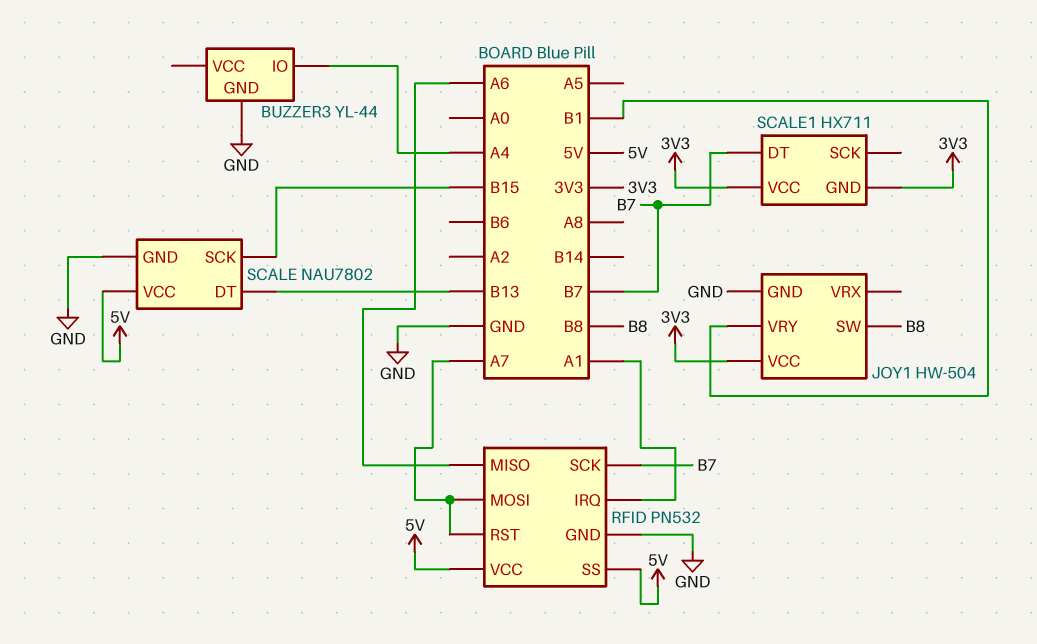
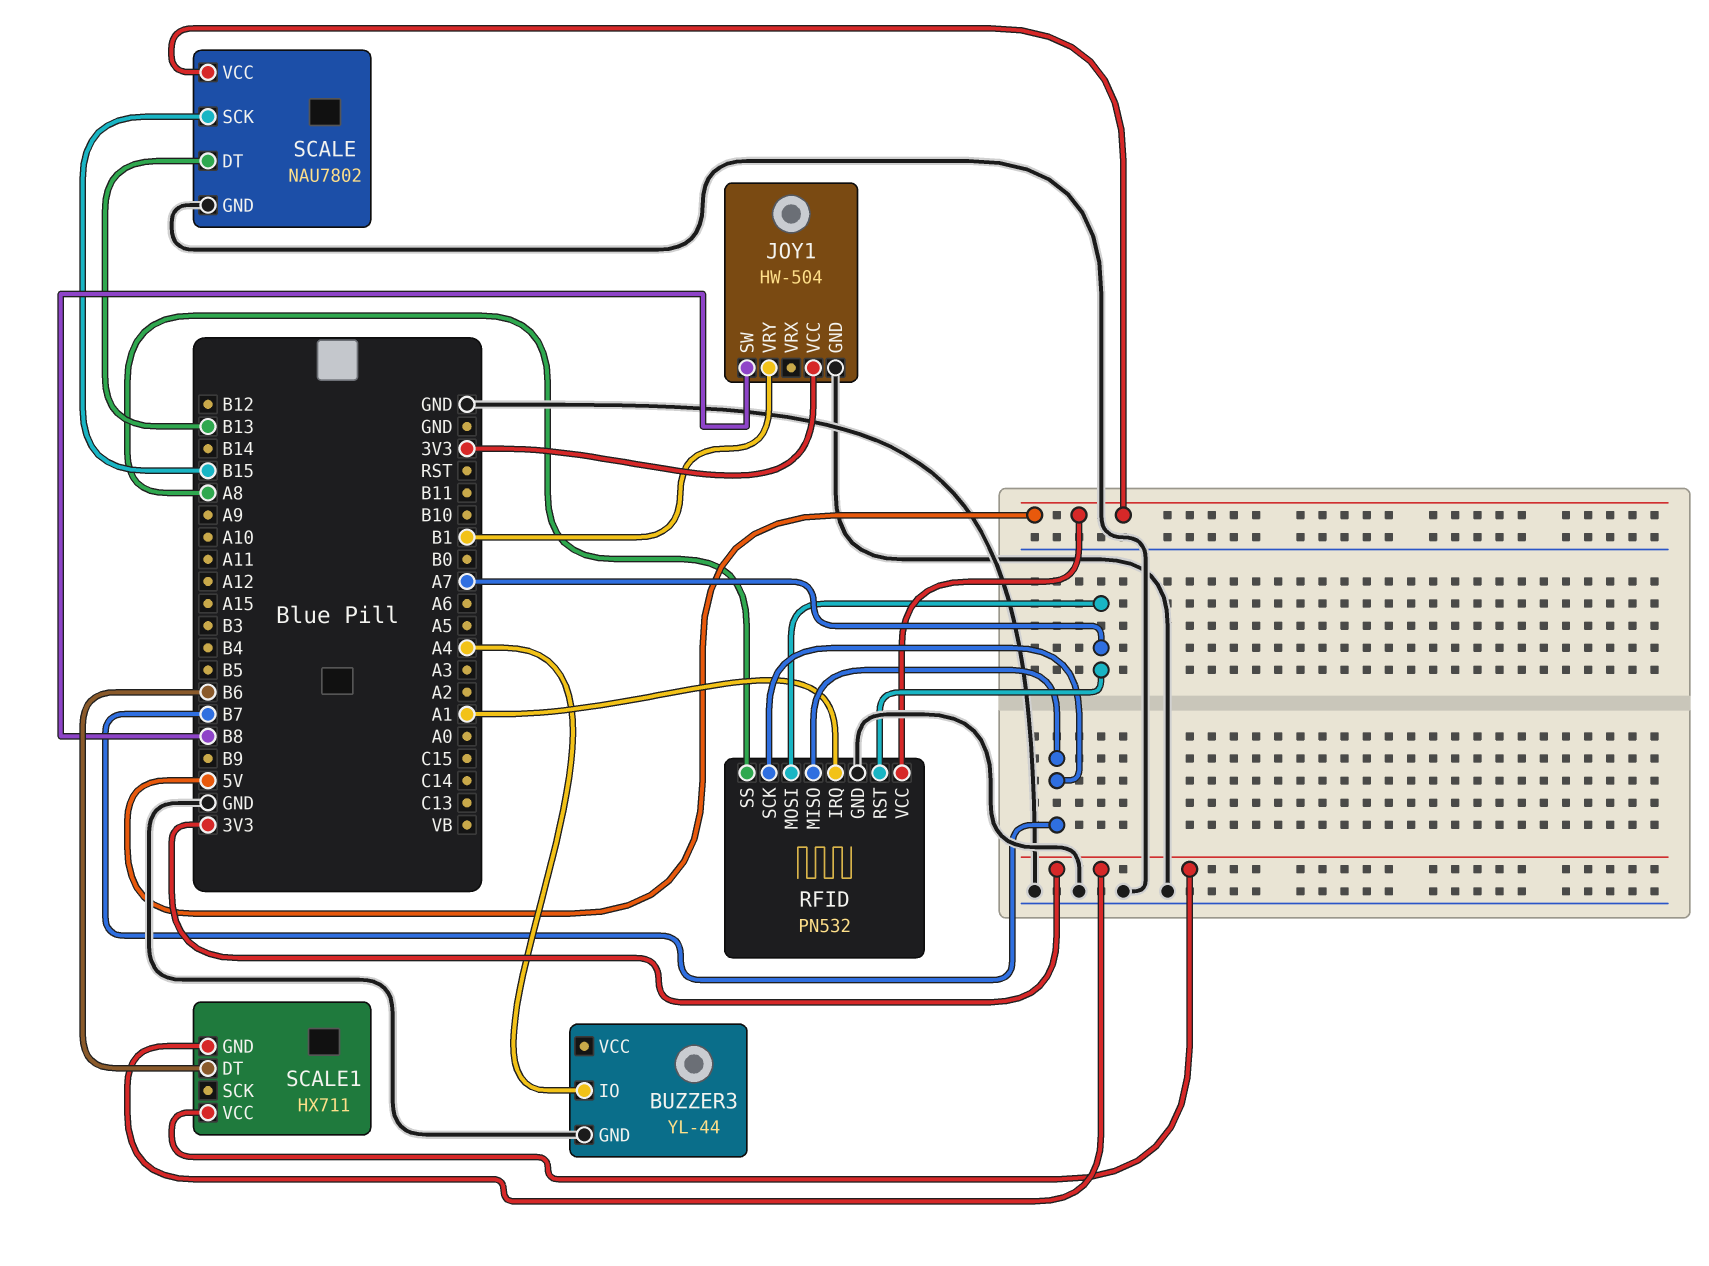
RFID pin MISO: A6 -> B7
RFID pin SS: 5V -> A8
SCALE1 pin DT: B7 -> B6

